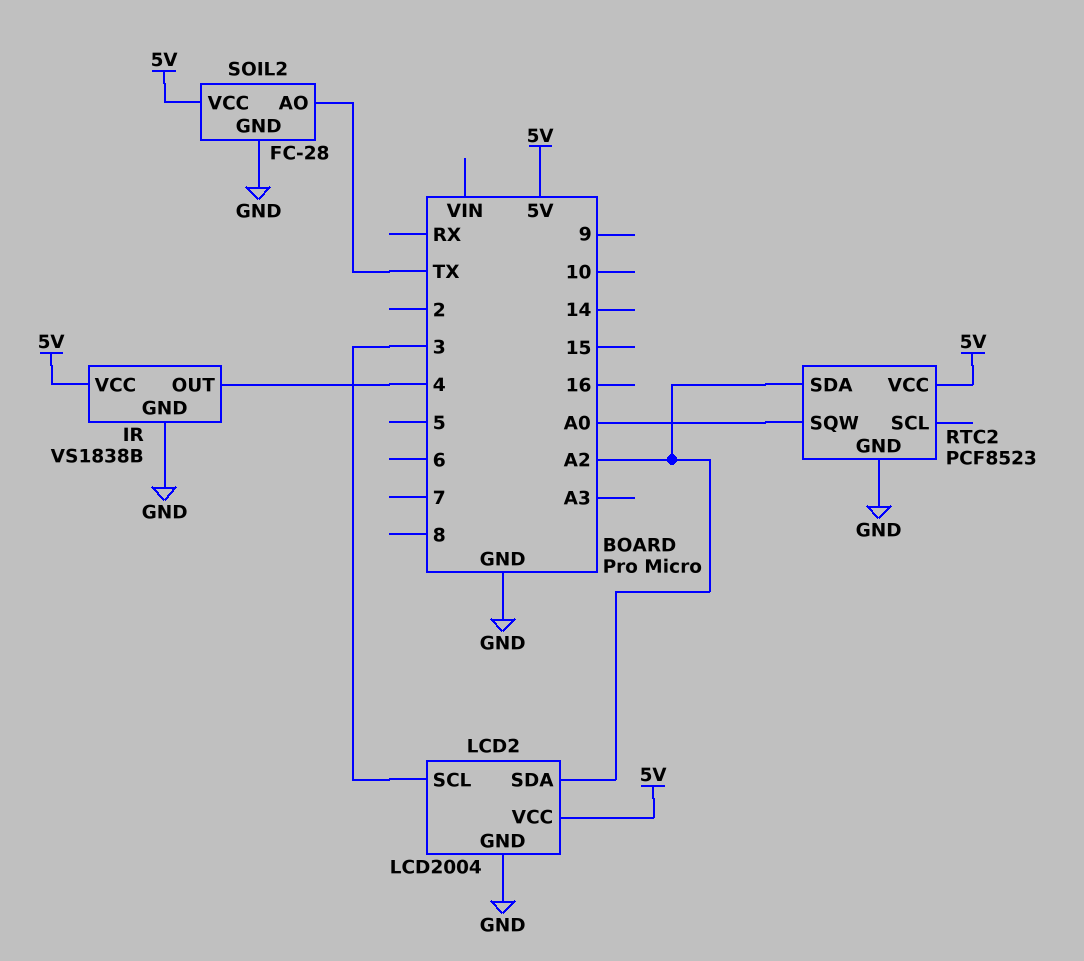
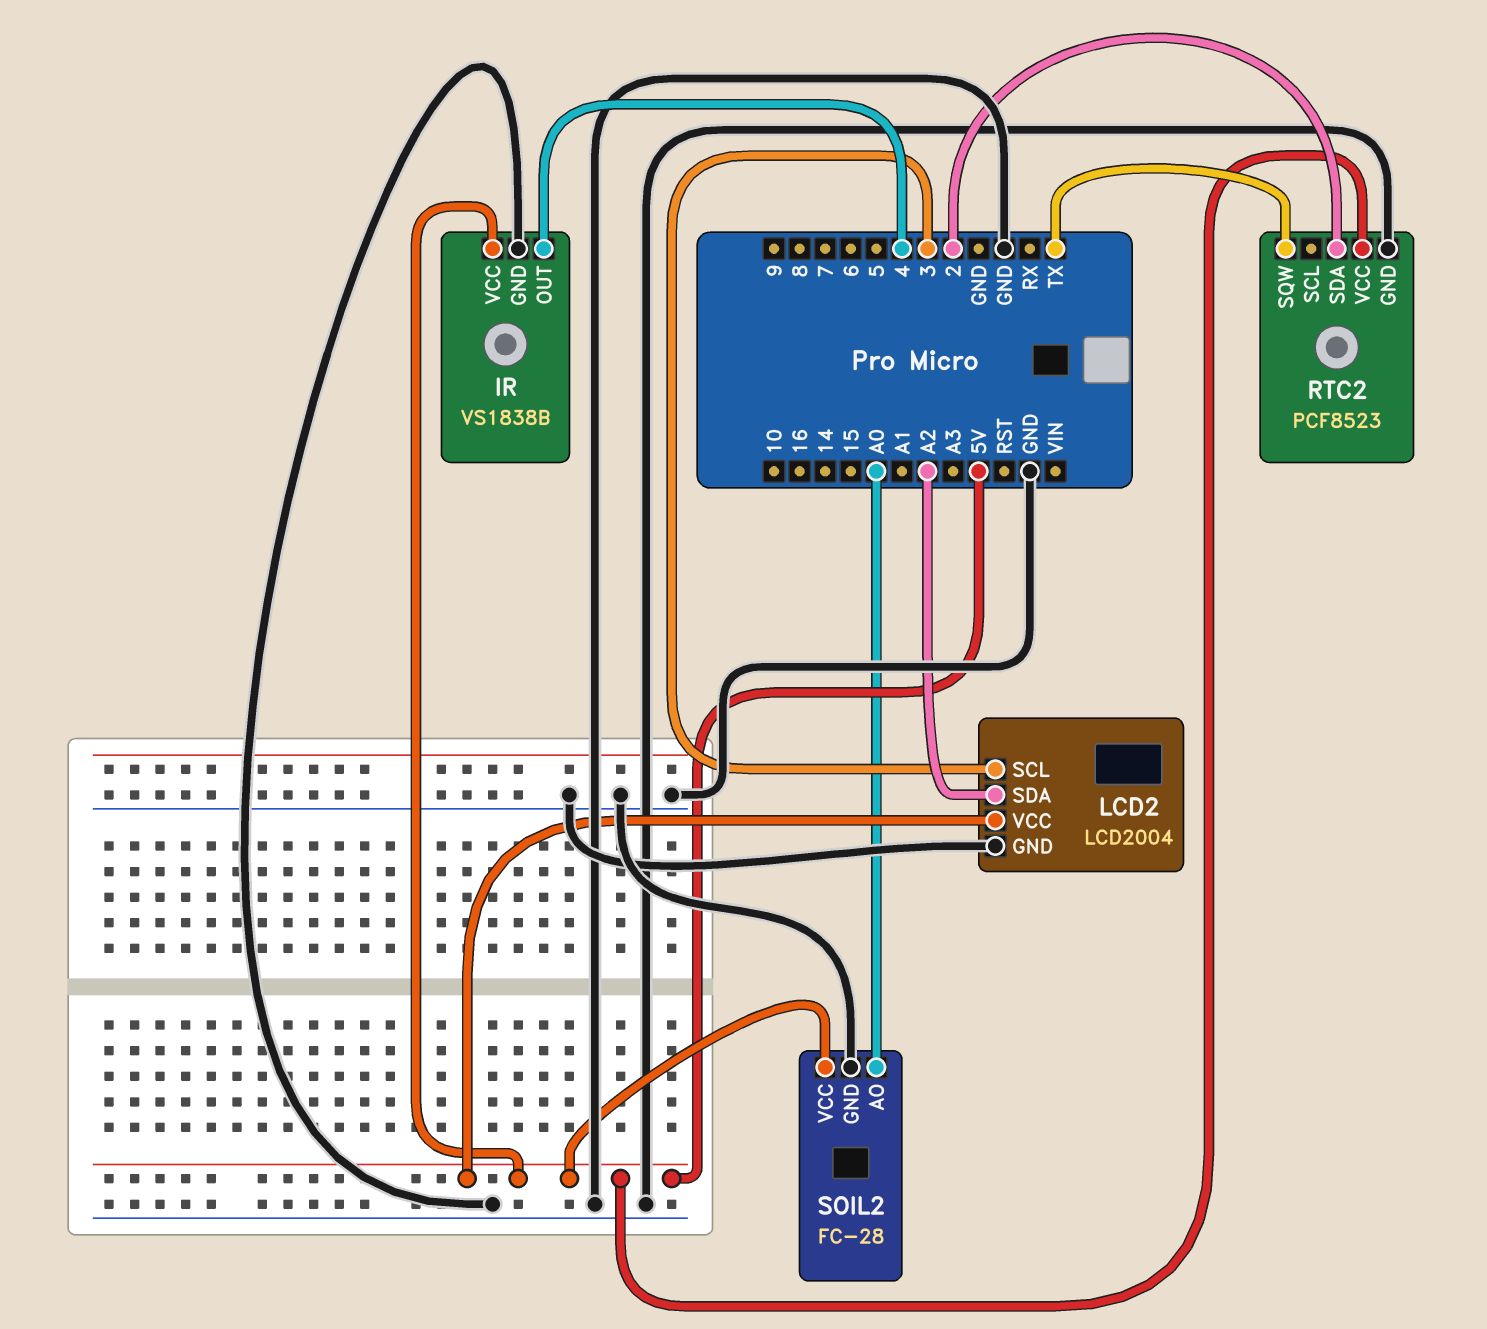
RTC2 pin SDA: A2 -> 2
RTC2 pin SQW: A0 -> TX
SOIL2 pin AO: TX -> A0

